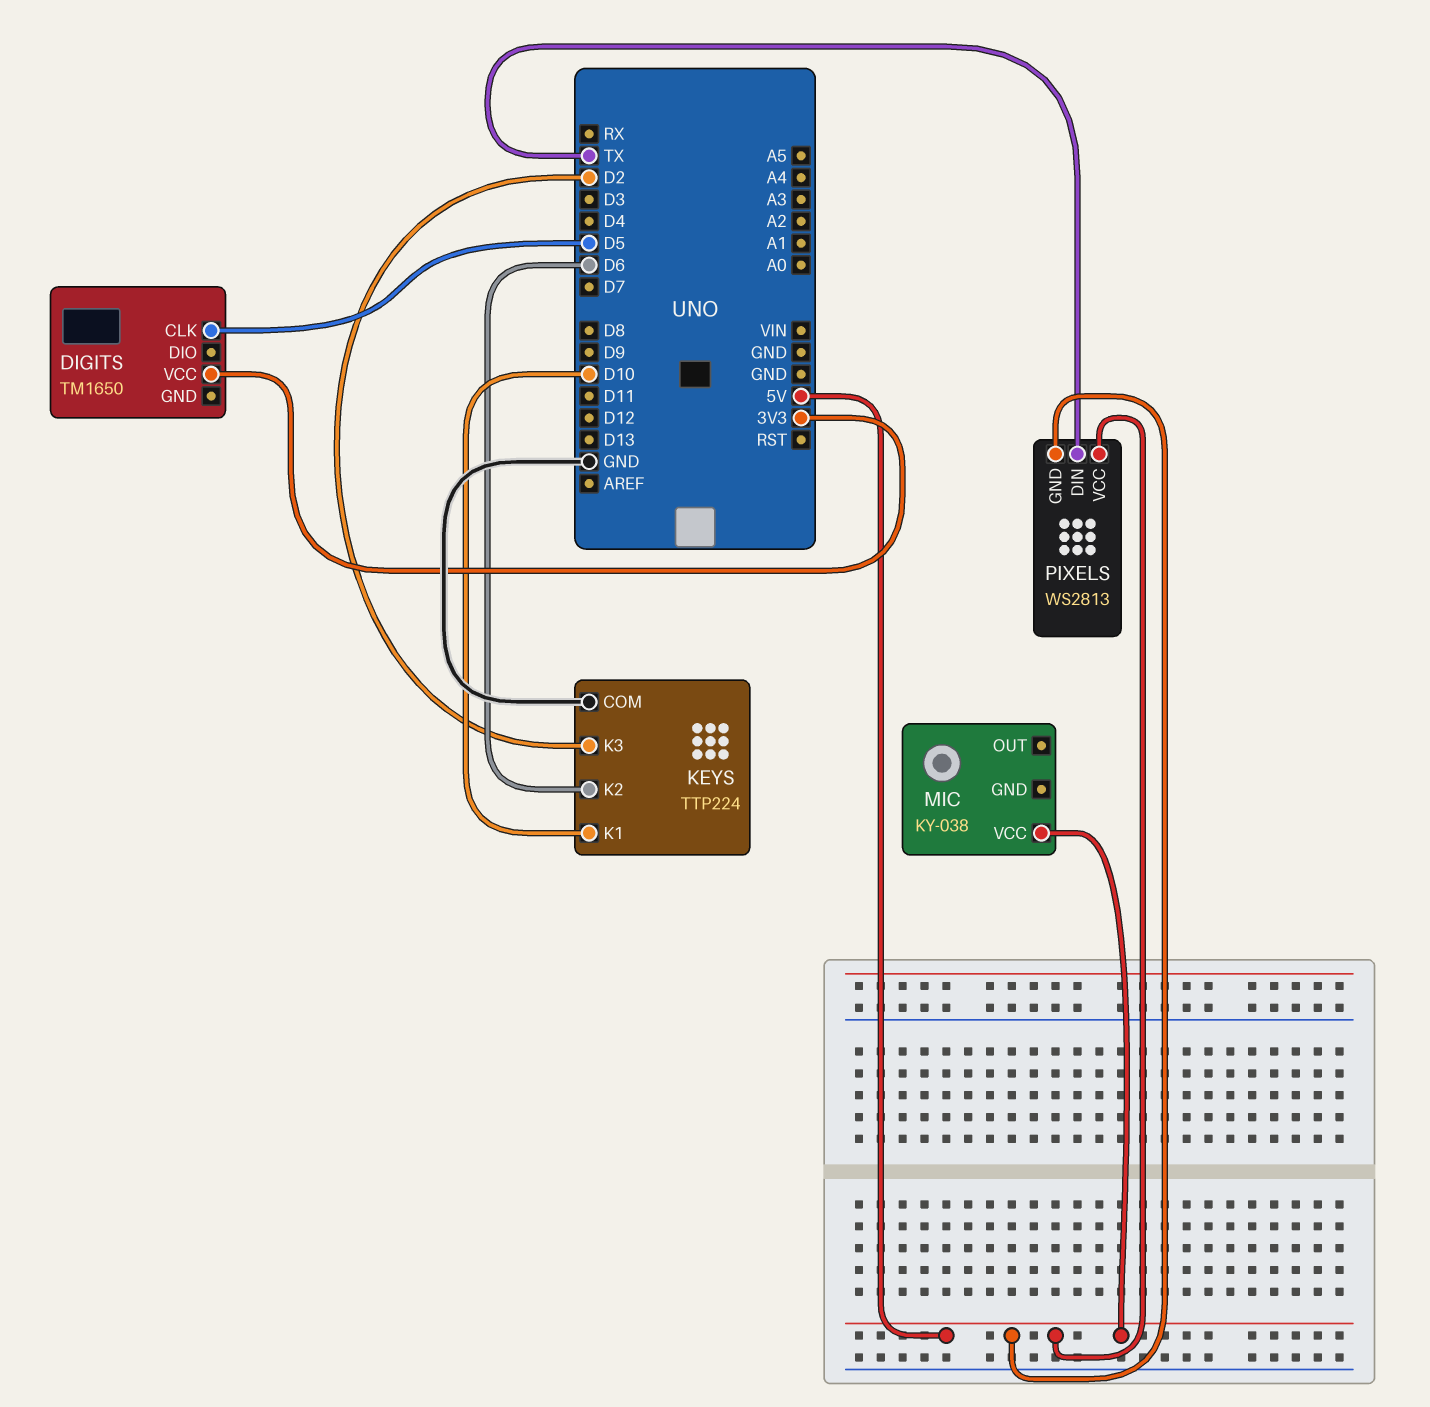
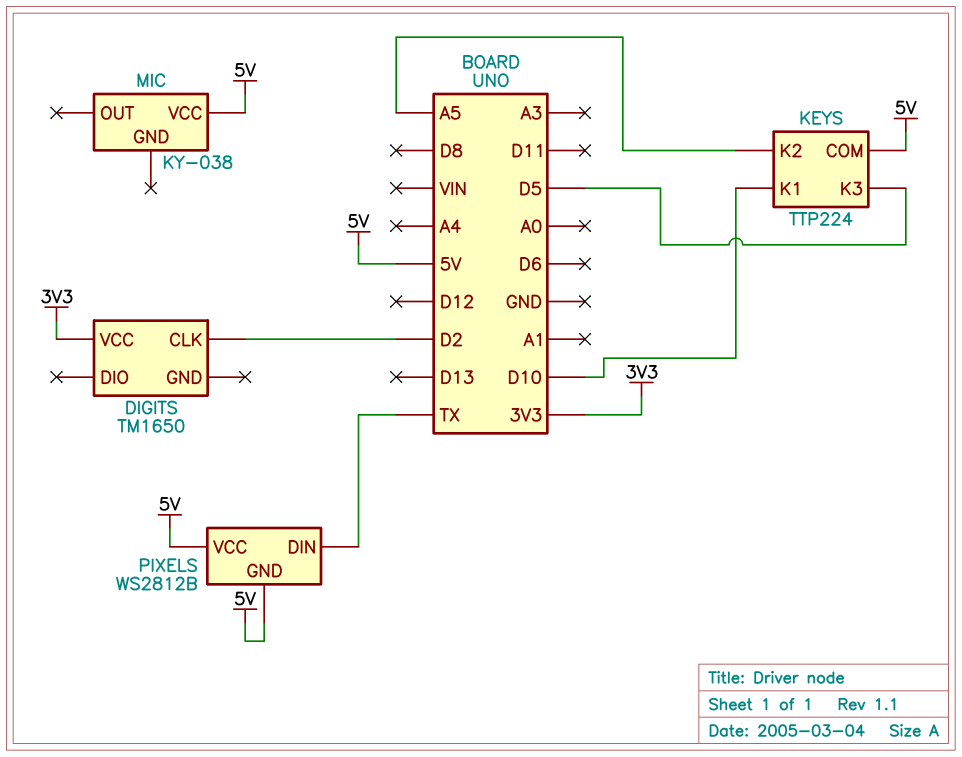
DIGITS pin CLK: D5 -> D2
KEYS pin COM: GND -> 5V
KEYS pin K2: D6 -> A5
KEYS pin K3: D2 -> D5
PIXELS: WS2813 -> WS2812B

